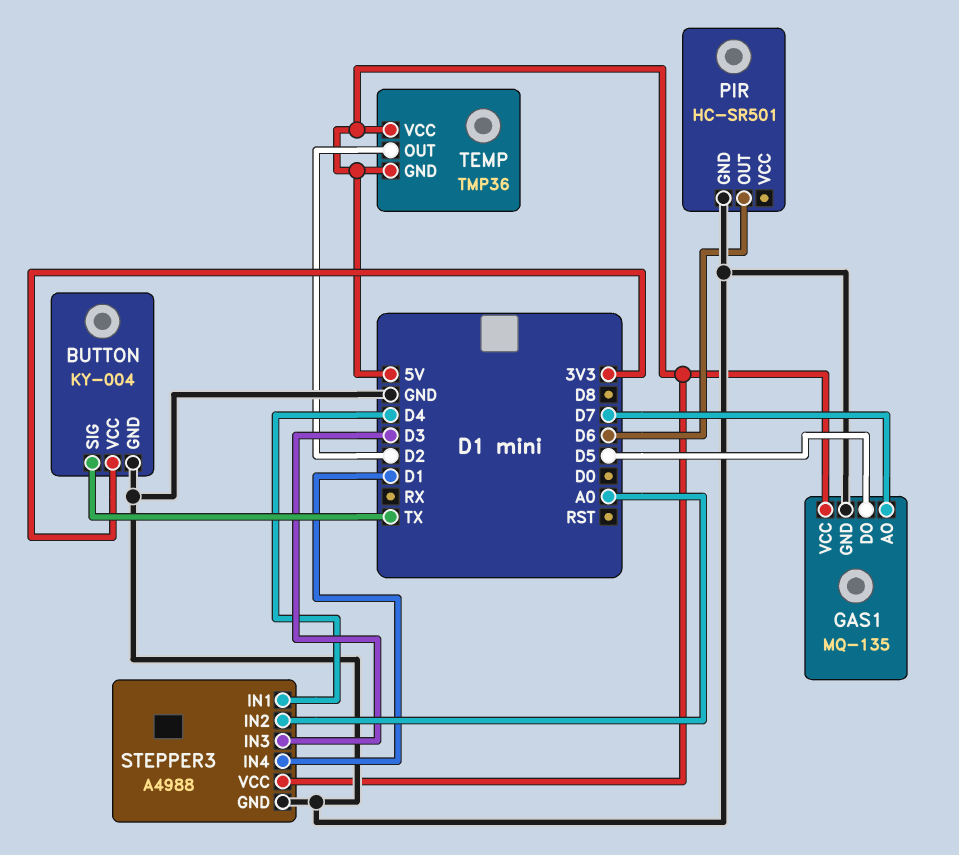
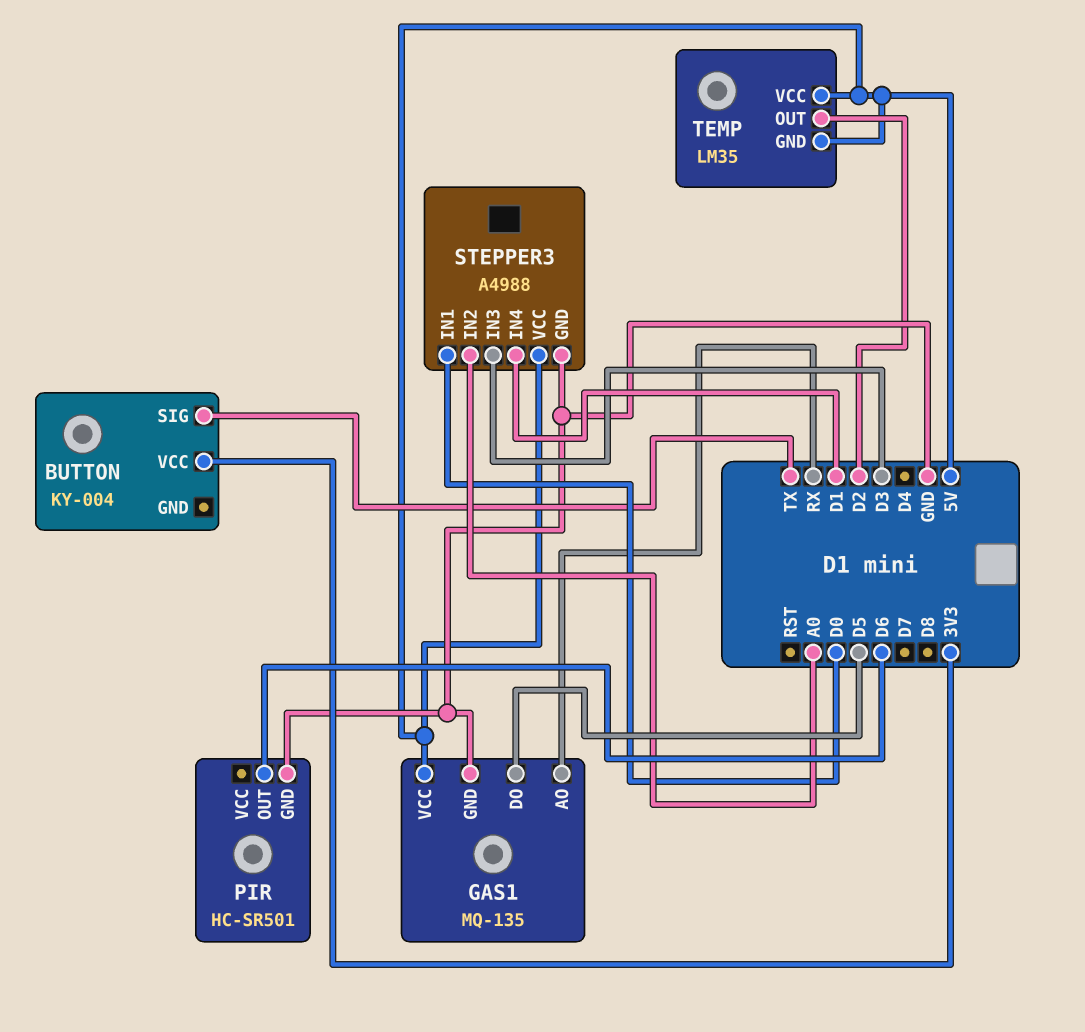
BUTTON pin GND: GND -> none
GAS1 pin AO: D7 -> RX
STEPPER3 pin IN1: D4 -> D0
TEMP: TMP36 -> LM35

